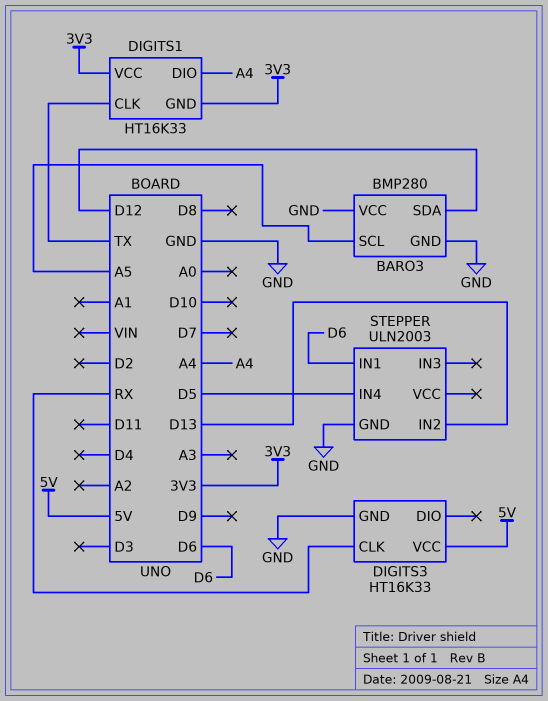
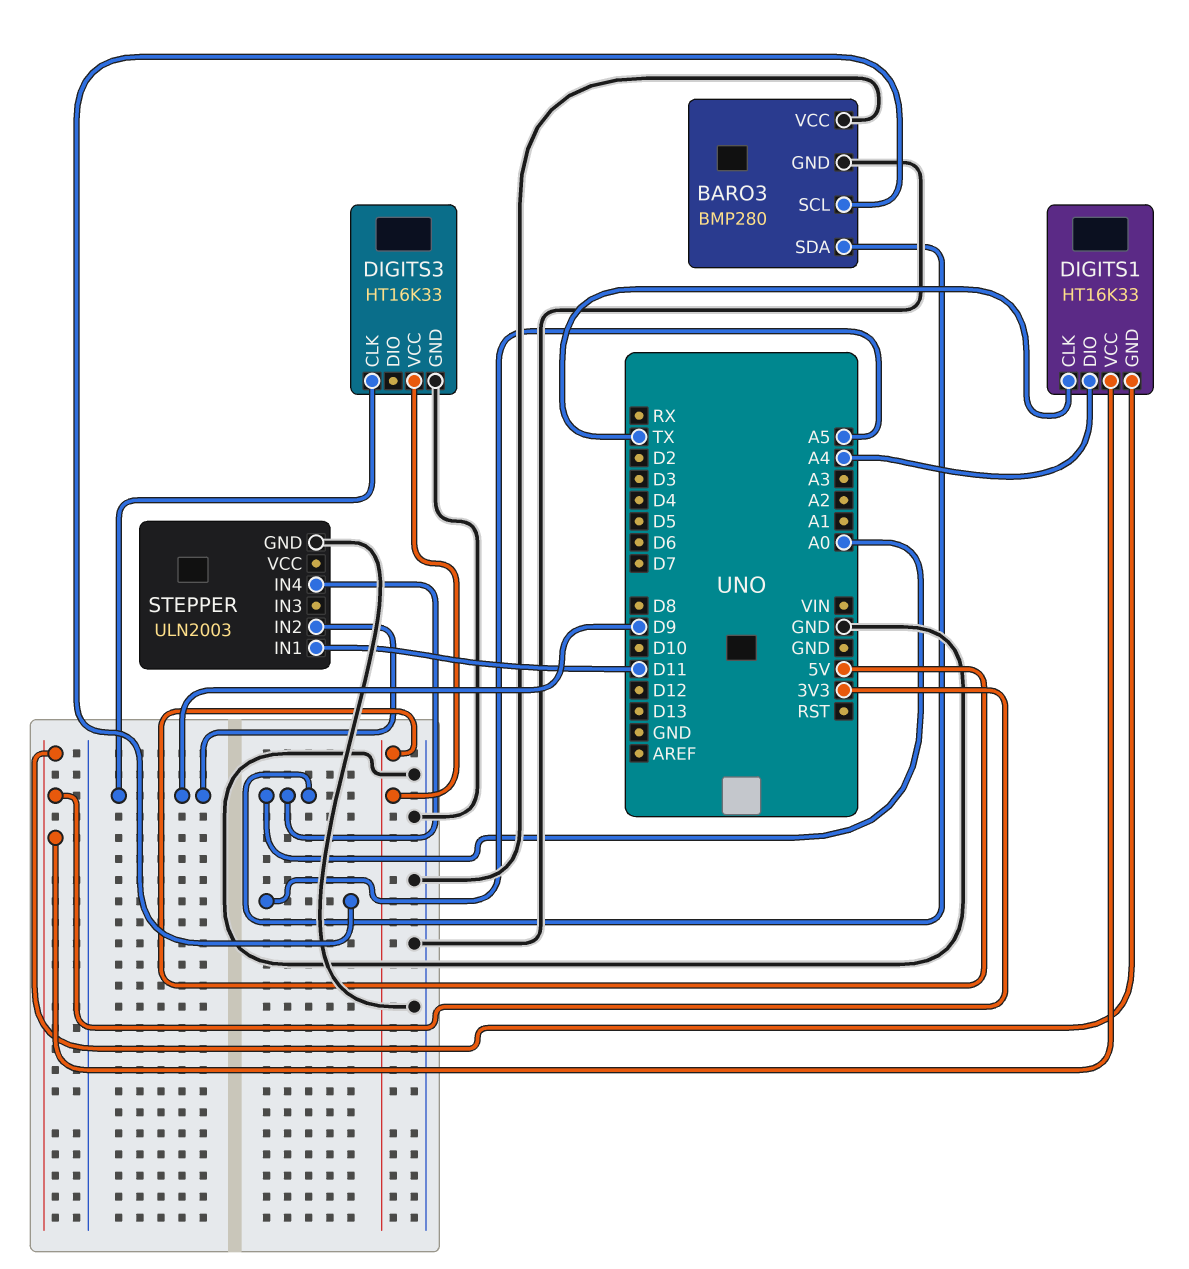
BARO3 pin SDA: D12 -> A0
DIGITS3 pin CLK: RX -> D9
STEPPER pin IN1: D6 -> D11
STEPPER pin IN2: D13 -> D9
STEPPER pin IN4: D5 -> A0

